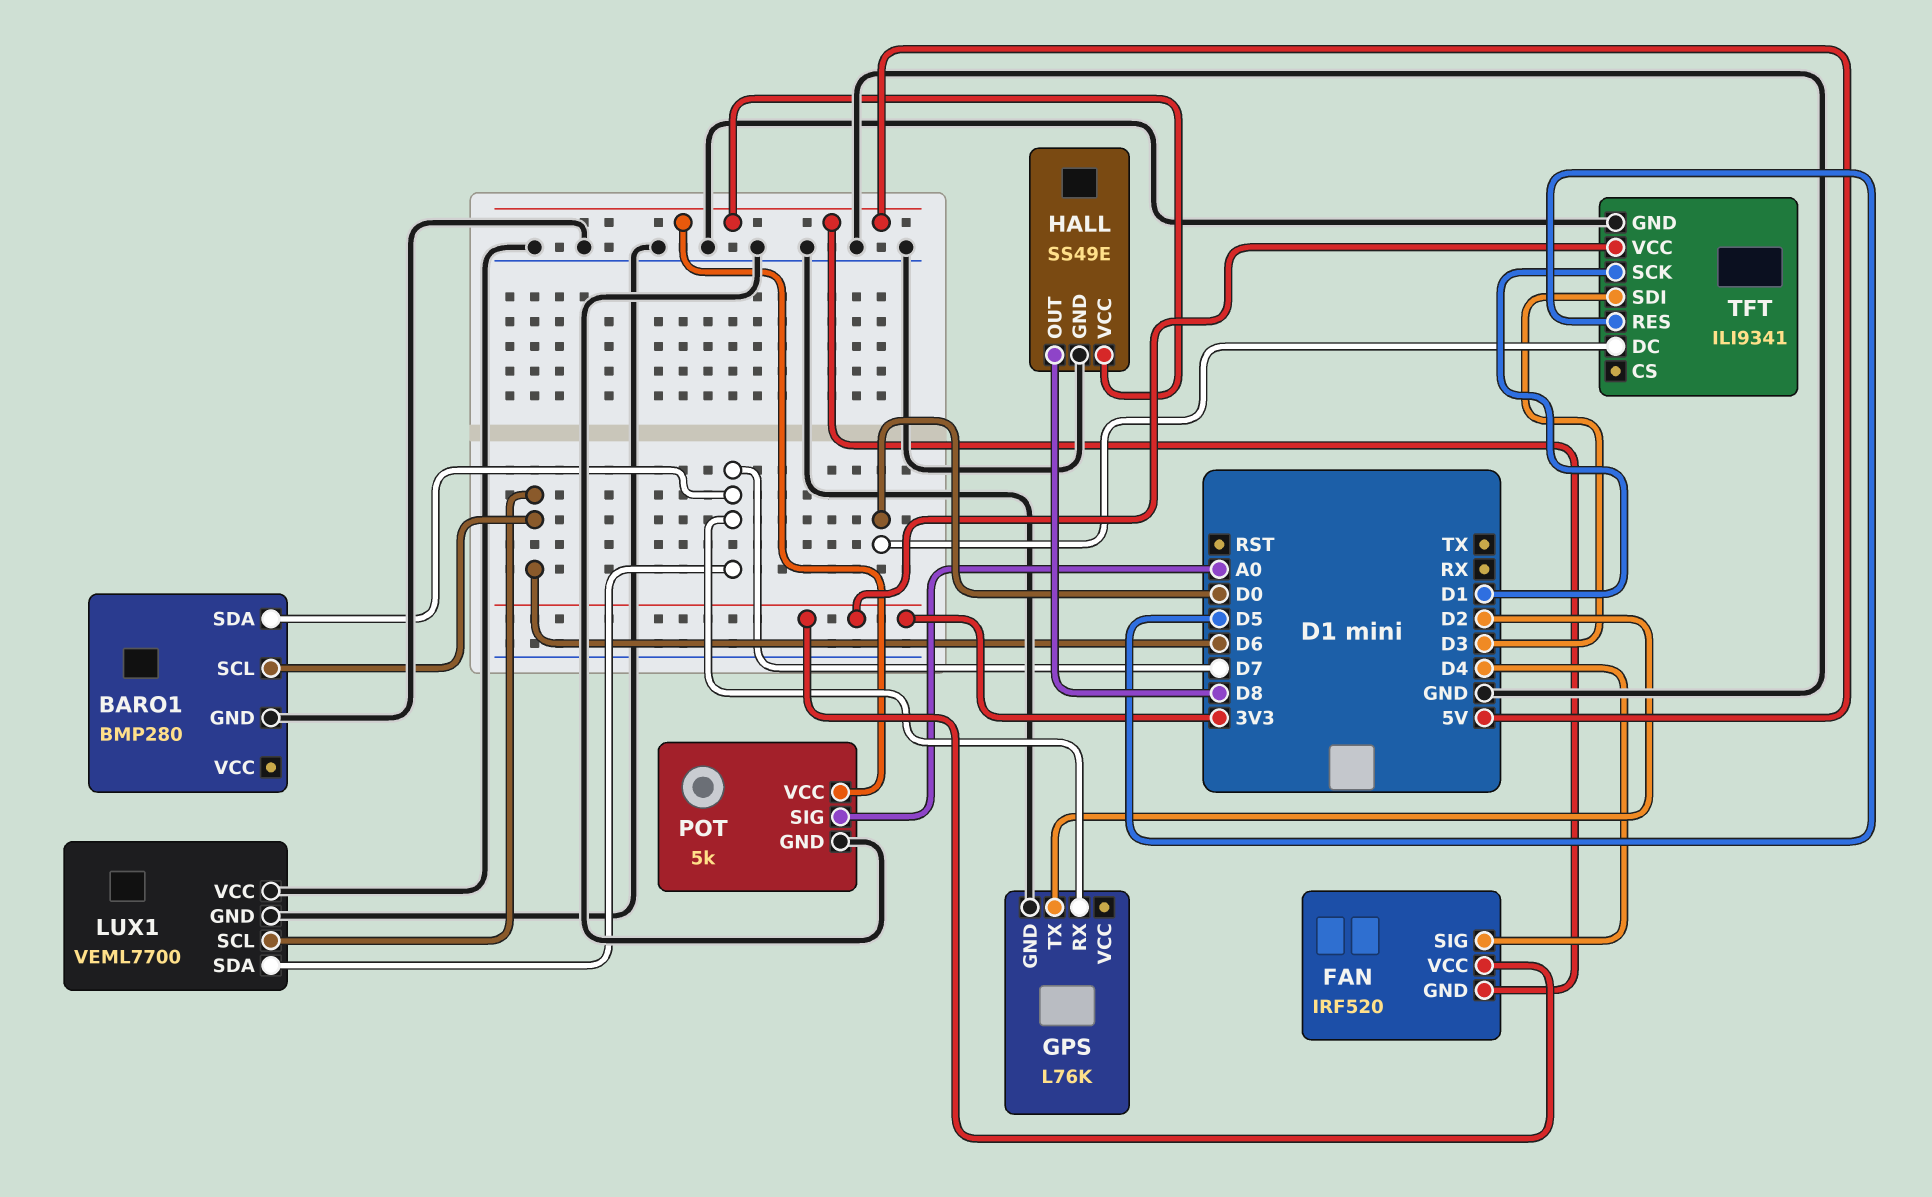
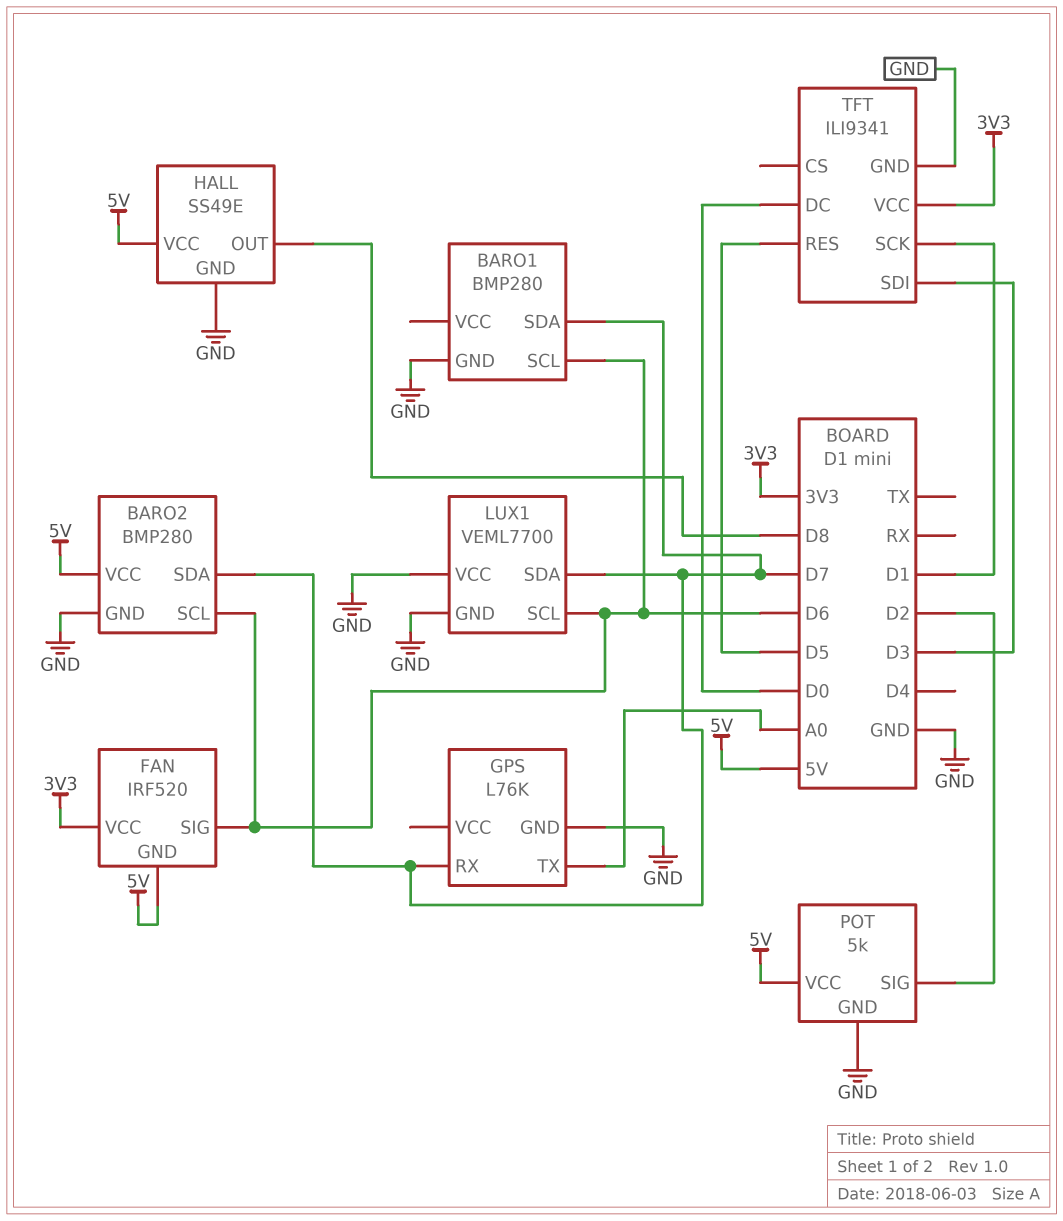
BARO2: none -> BMP280
BARO2 pin GND: none -> GND
BARO2 pin SCL: none -> D6
BARO2 pin SDA: none -> D7
BARO2 pin VCC: none -> 5V
FAN pin SIG: D4 -> D6
GPS pin TX: D2 -> A0
POT pin SIG: A0 -> D2

